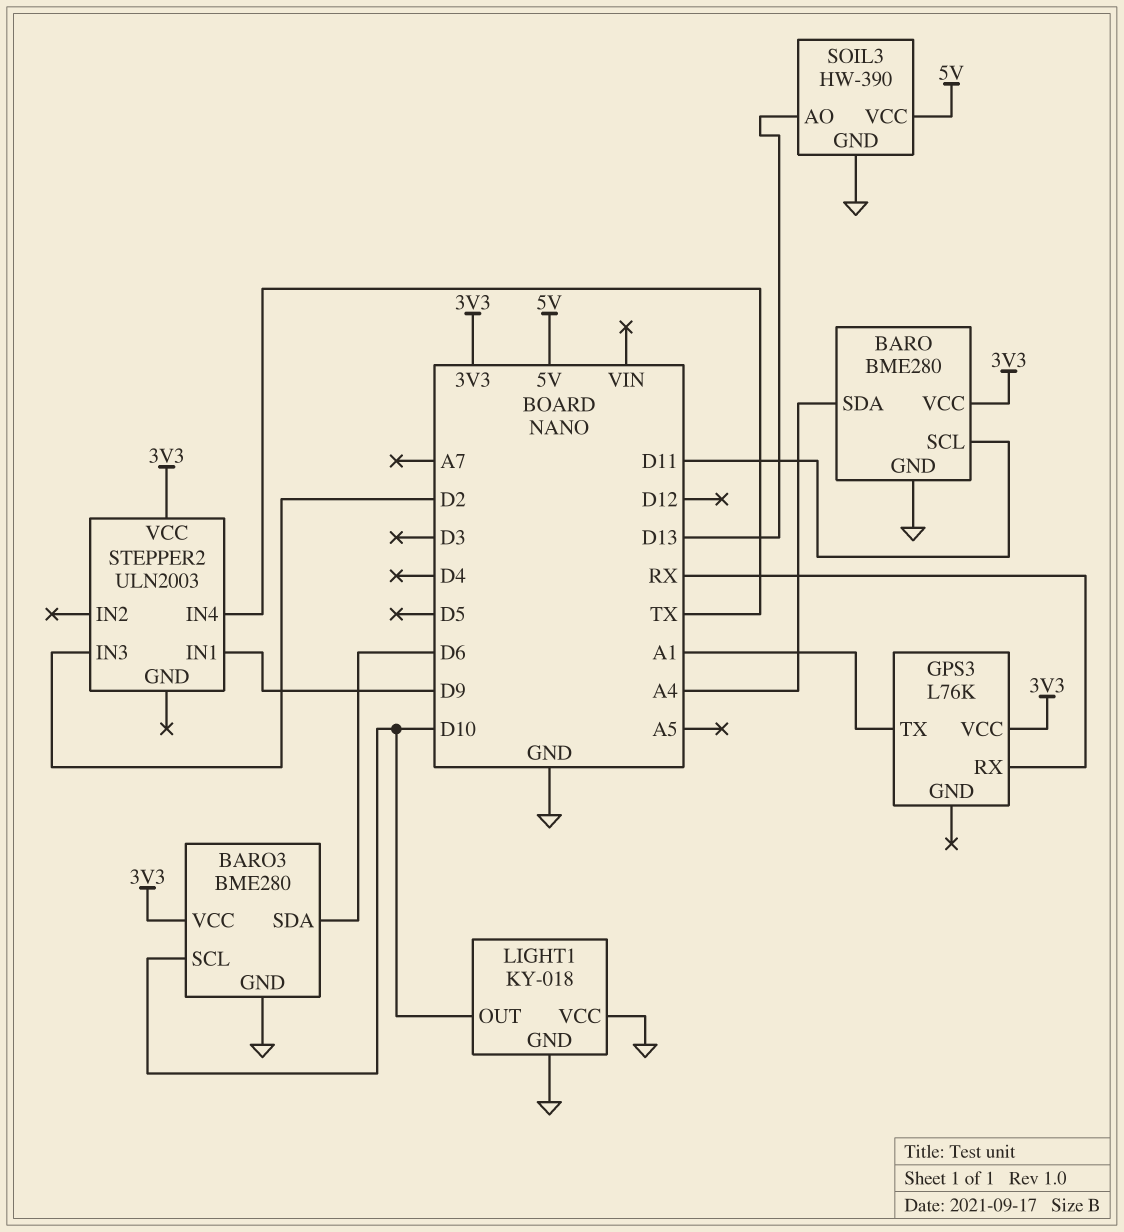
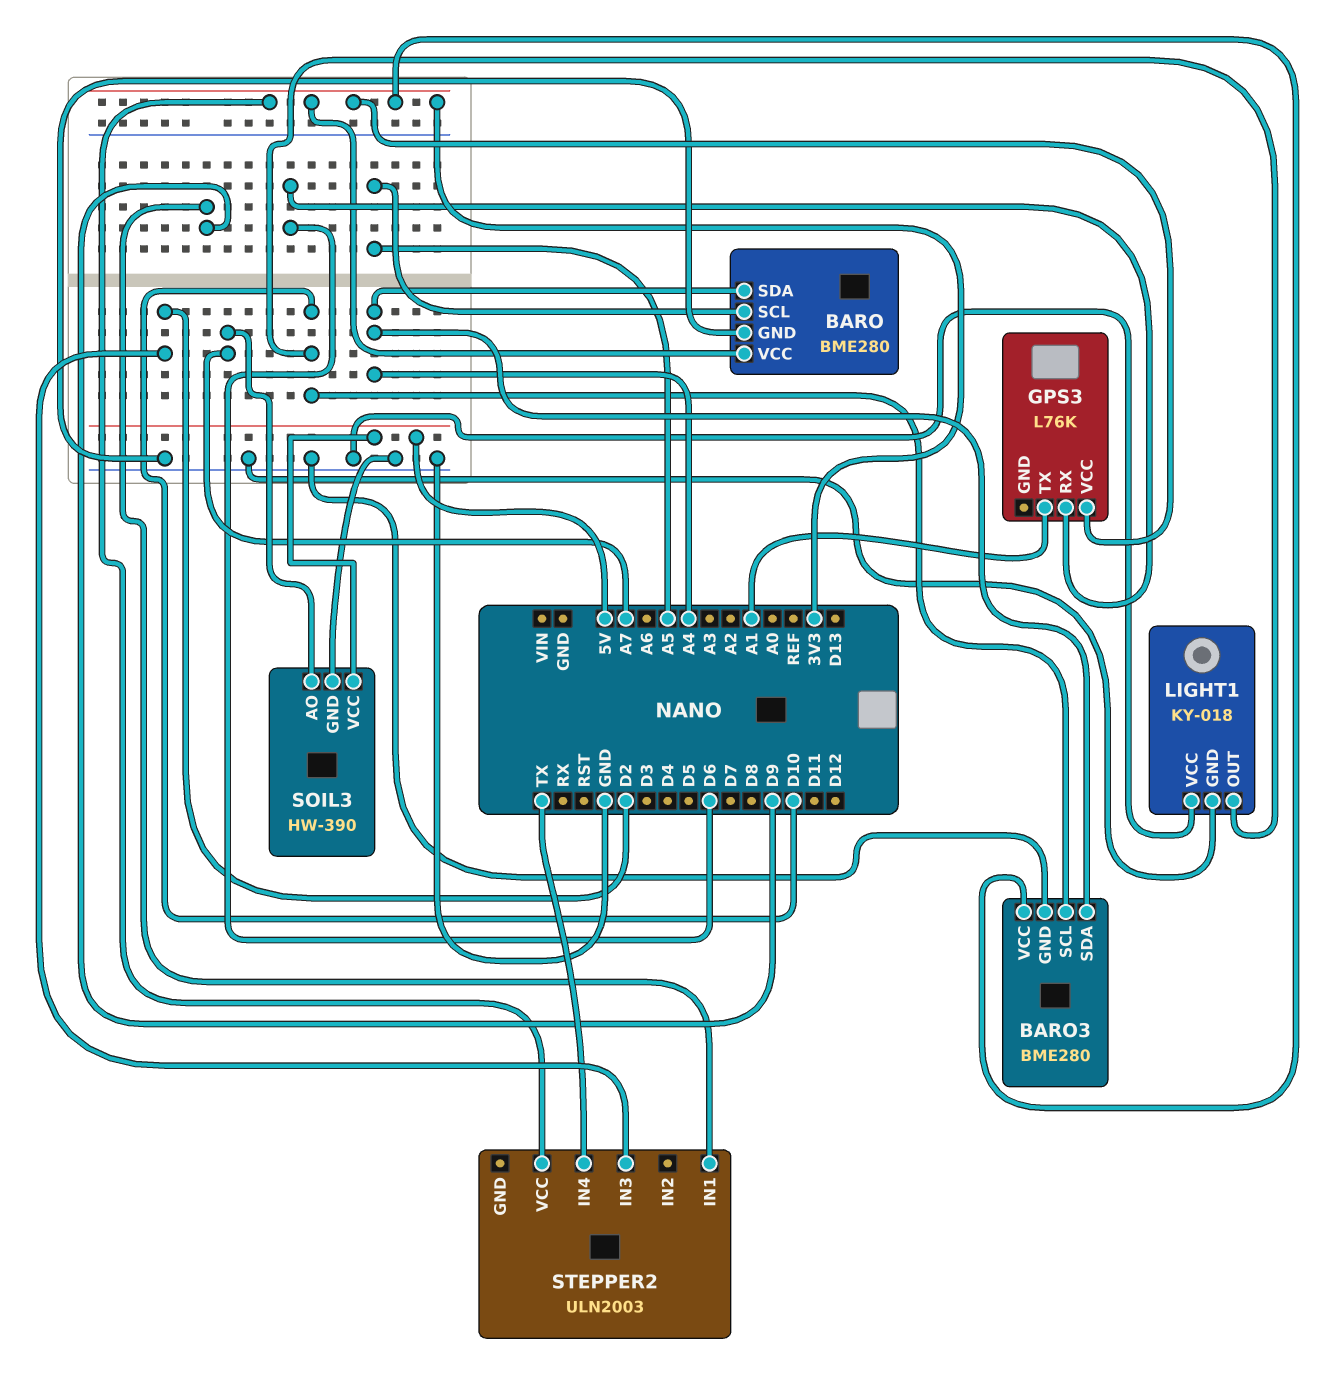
BARO pin SCL: D11 -> A5
BARO3 pin SDA: D6 -> A4
GPS3 pin RX: RX -> D6
SOIL3 pin AO: D13 -> A7

